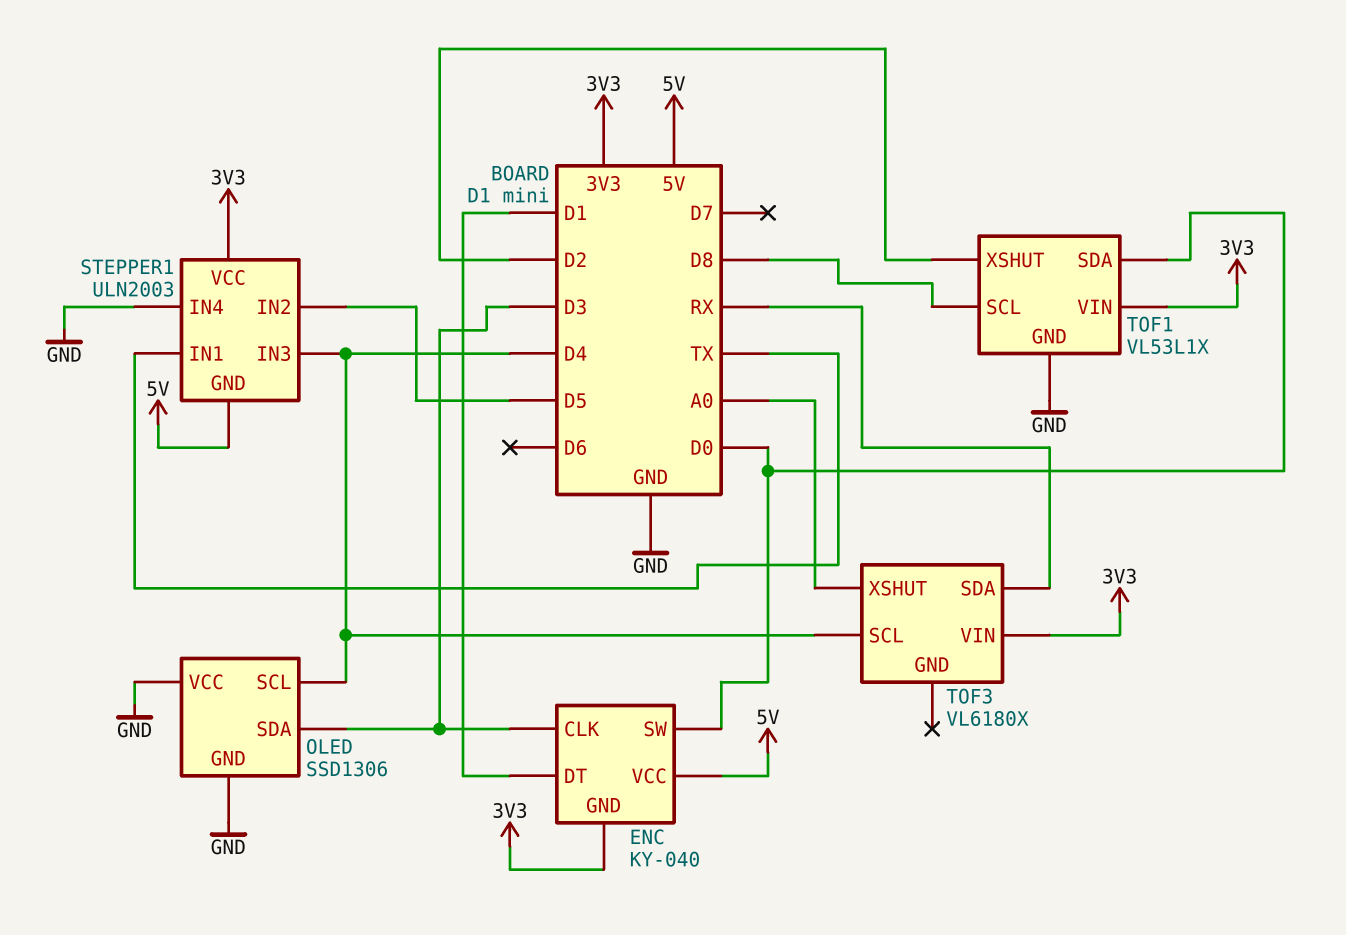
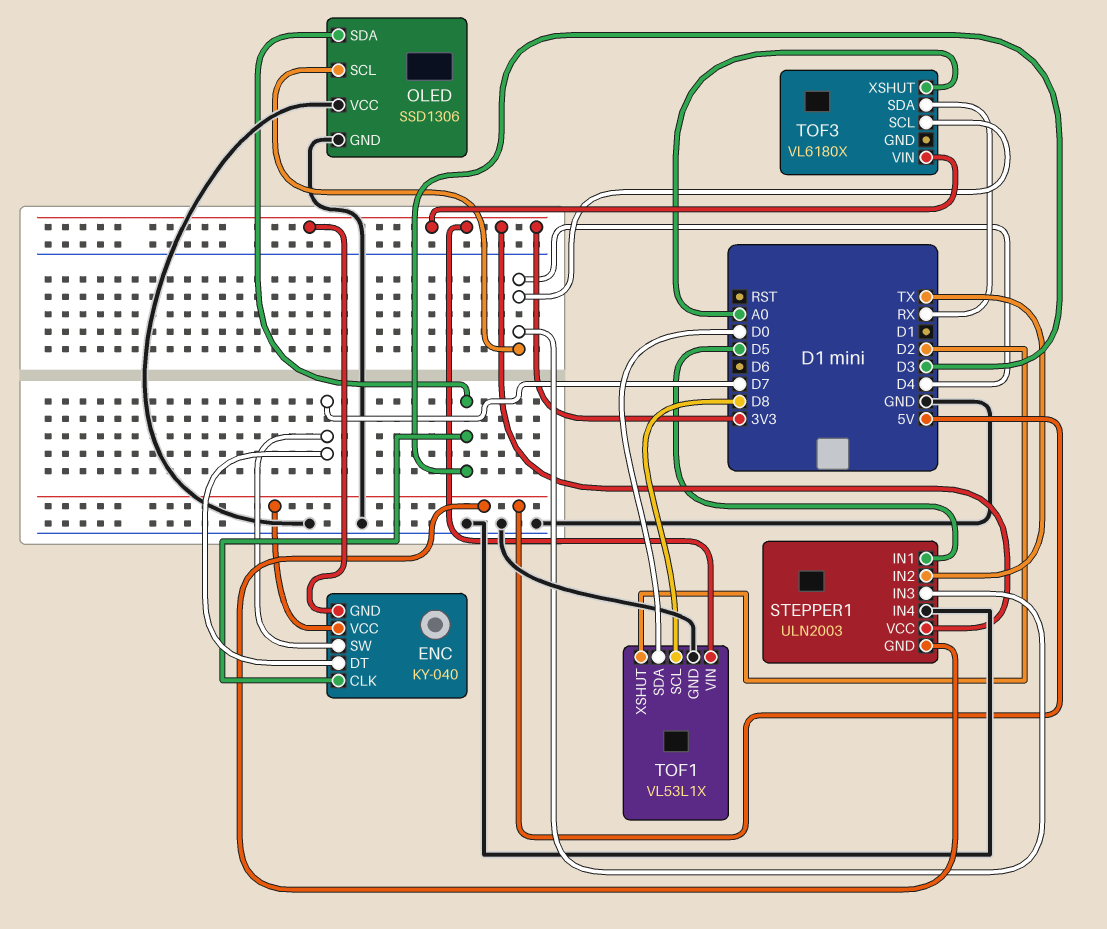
ENC pin DT: D1 -> D7
ENC pin SW: D0 -> D7
STEPPER1 pin IN1: TX -> D5
STEPPER1 pin IN2: D5 -> TX

